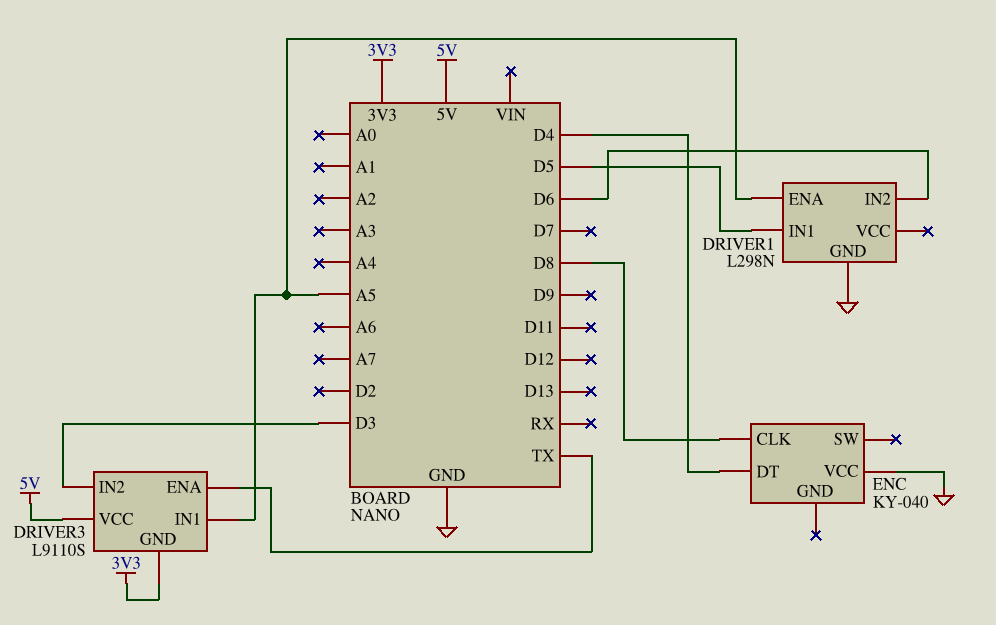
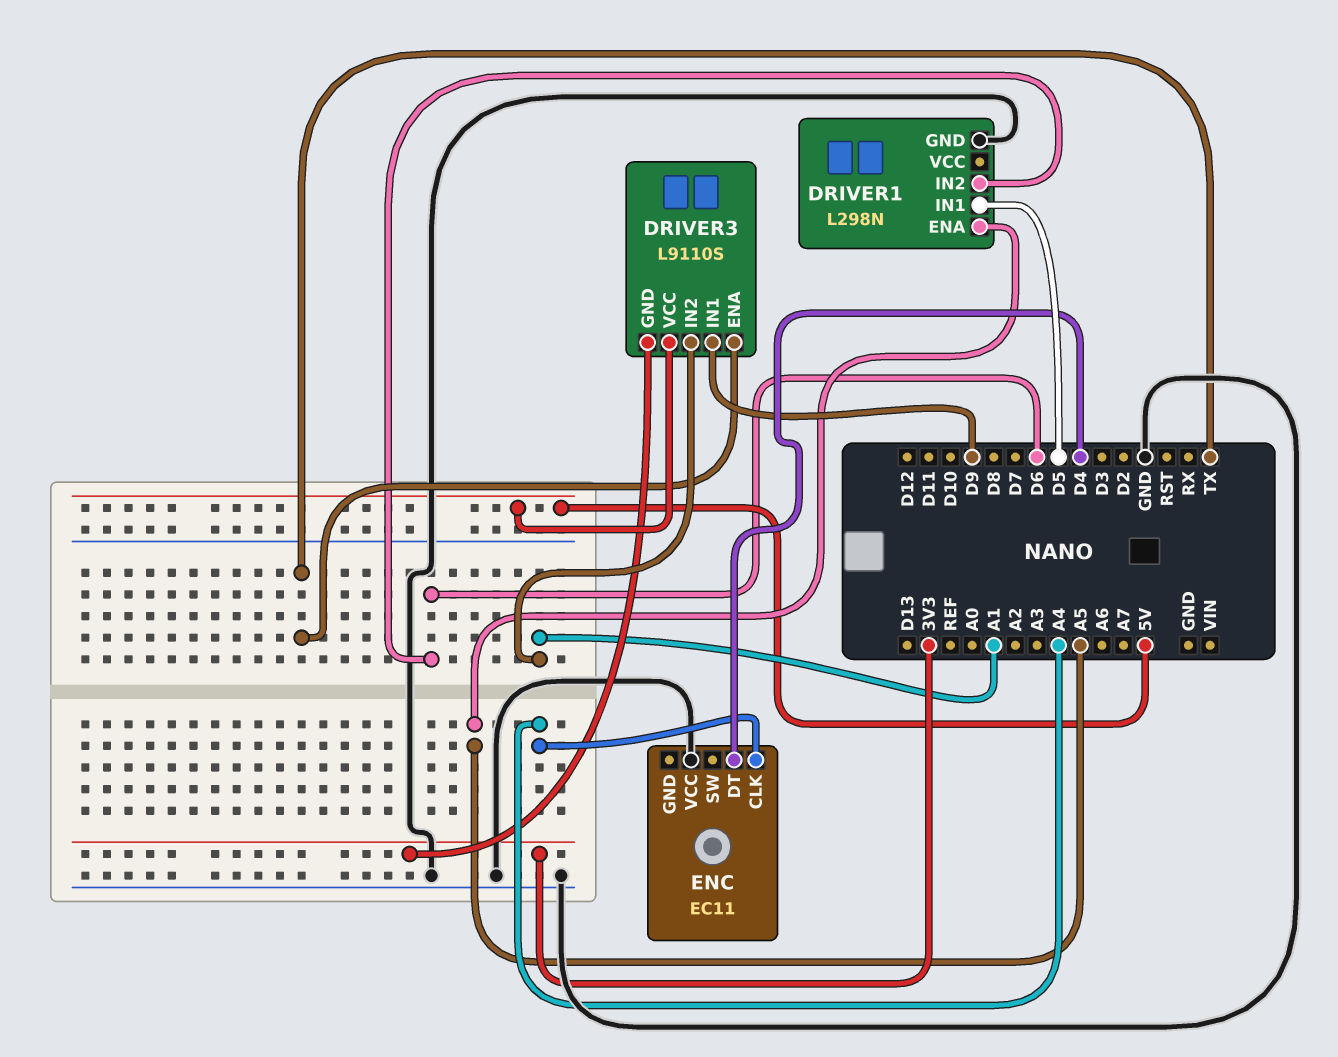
DRIVER3 pin IN1: A5 -> D9
DRIVER3 pin IN2: D3 -> A1
ENC: KY-040 -> EC11
ENC pin CLK: D8 -> A4

